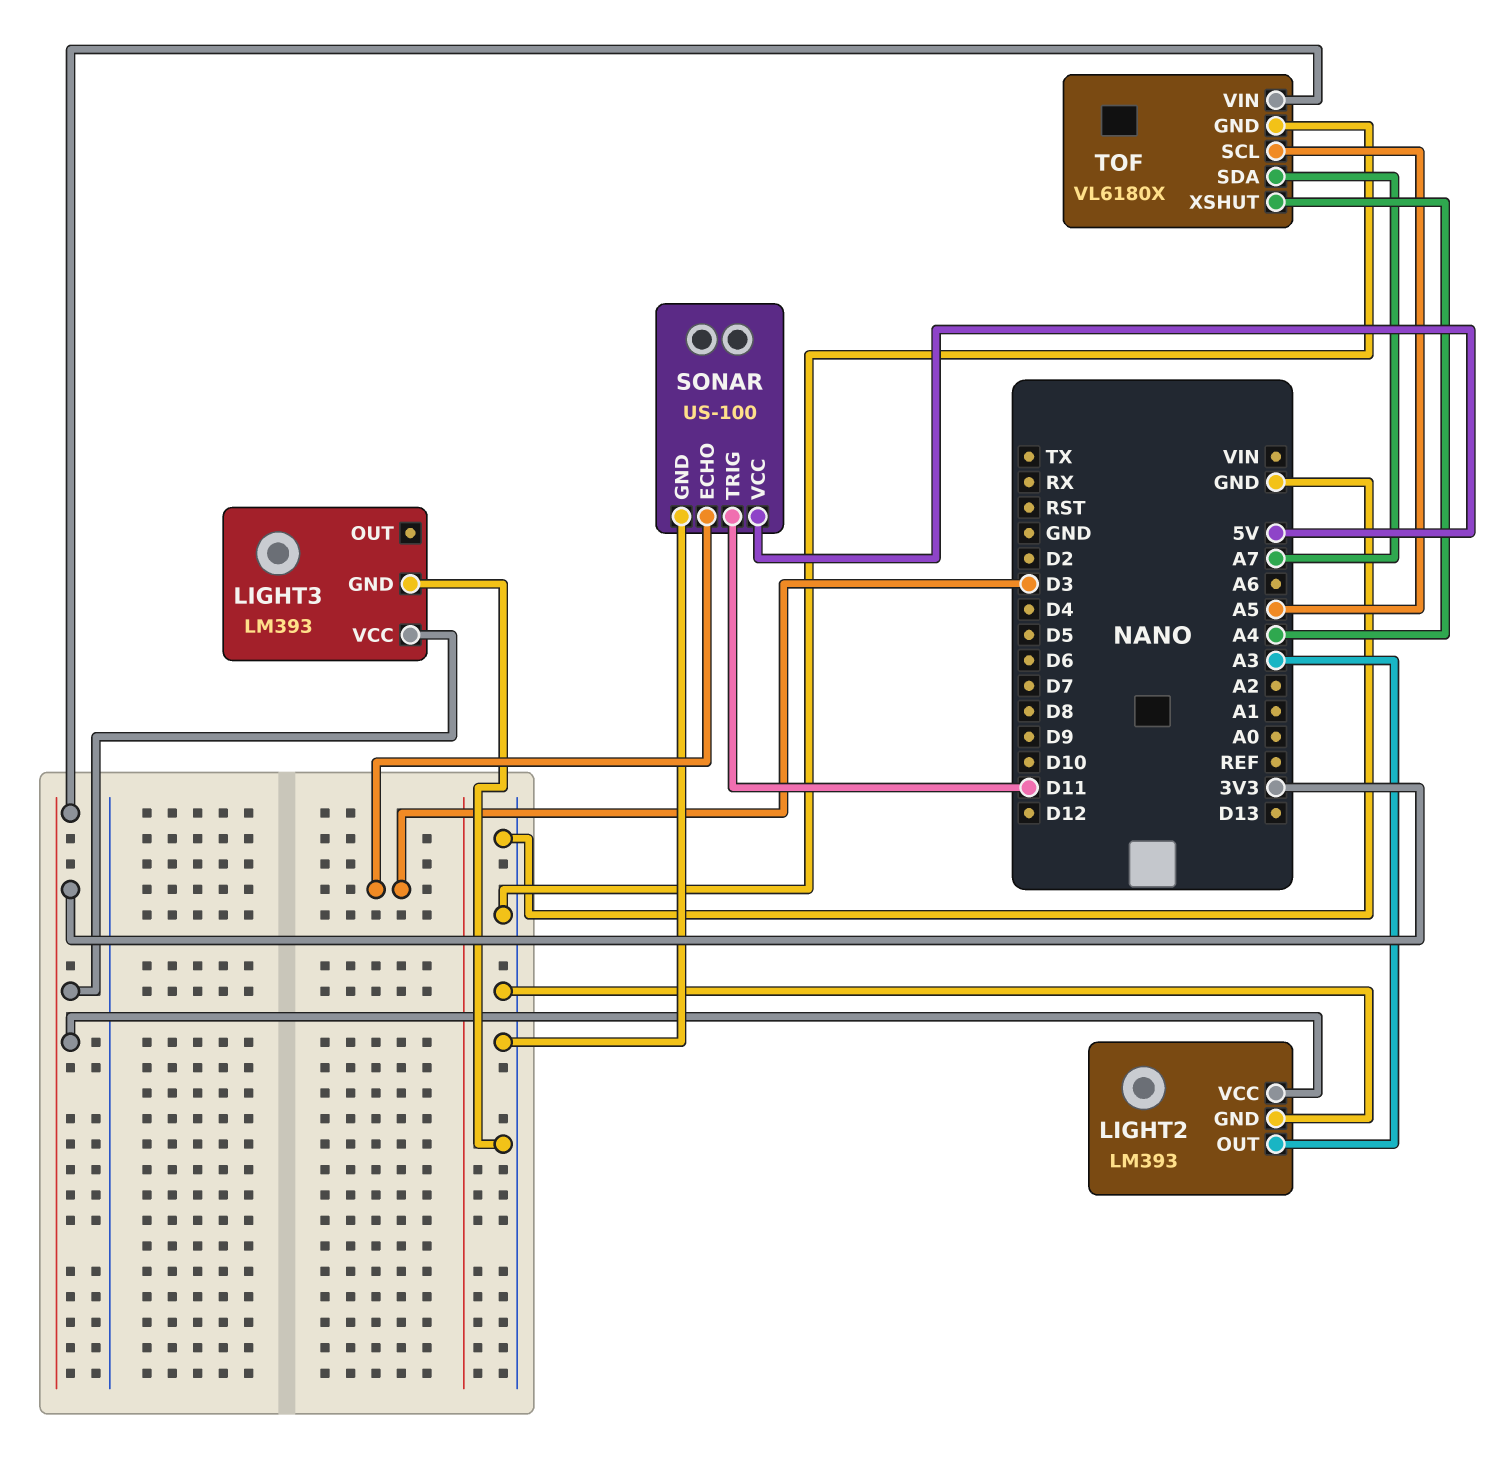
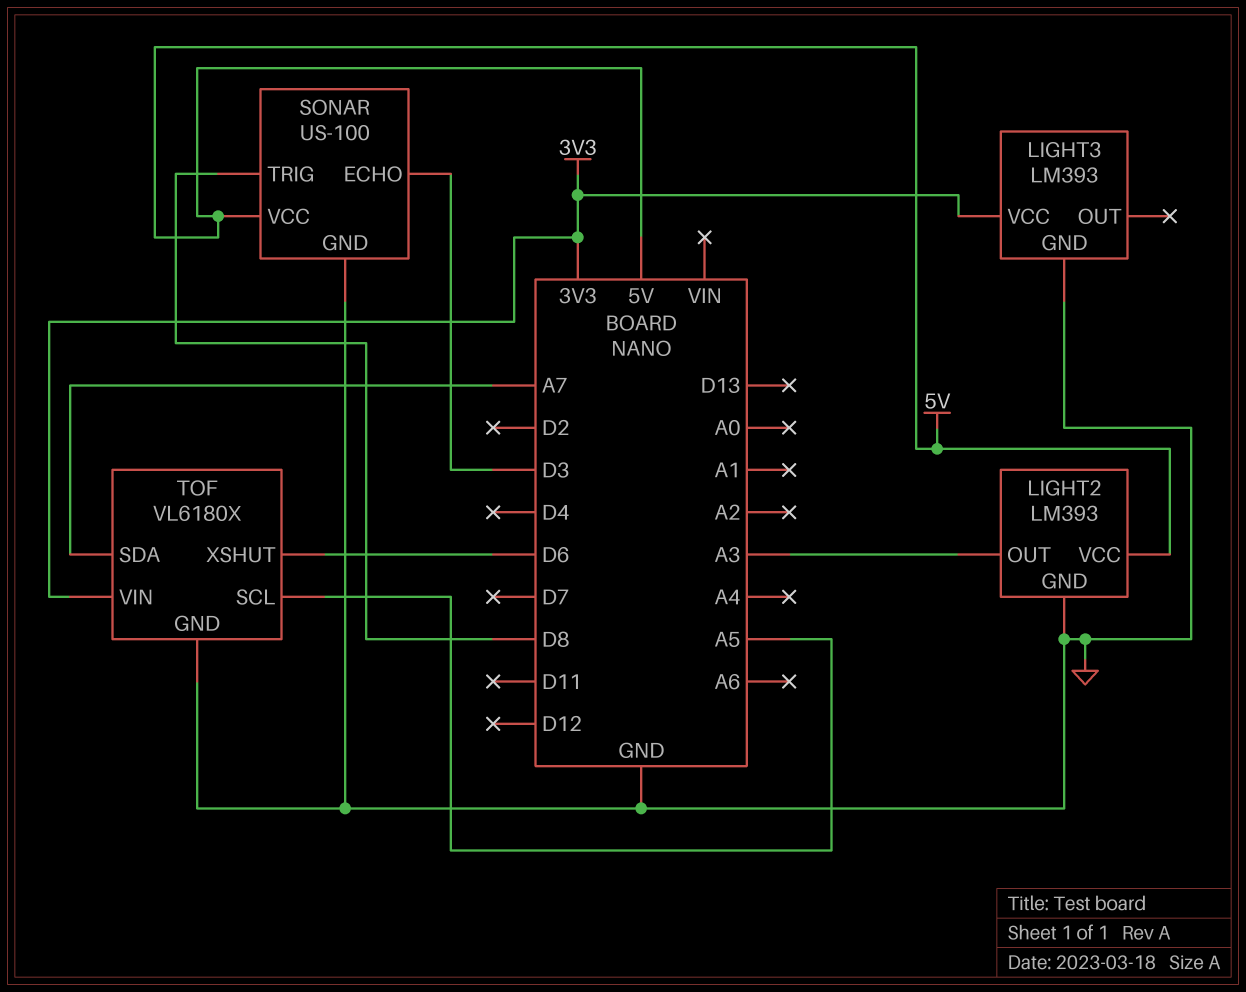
LIGHT2 pin VCC: 3V3 -> 5V
SONAR pin TRIG: D11 -> D8
TOF pin XSHUT: A4 -> D6

